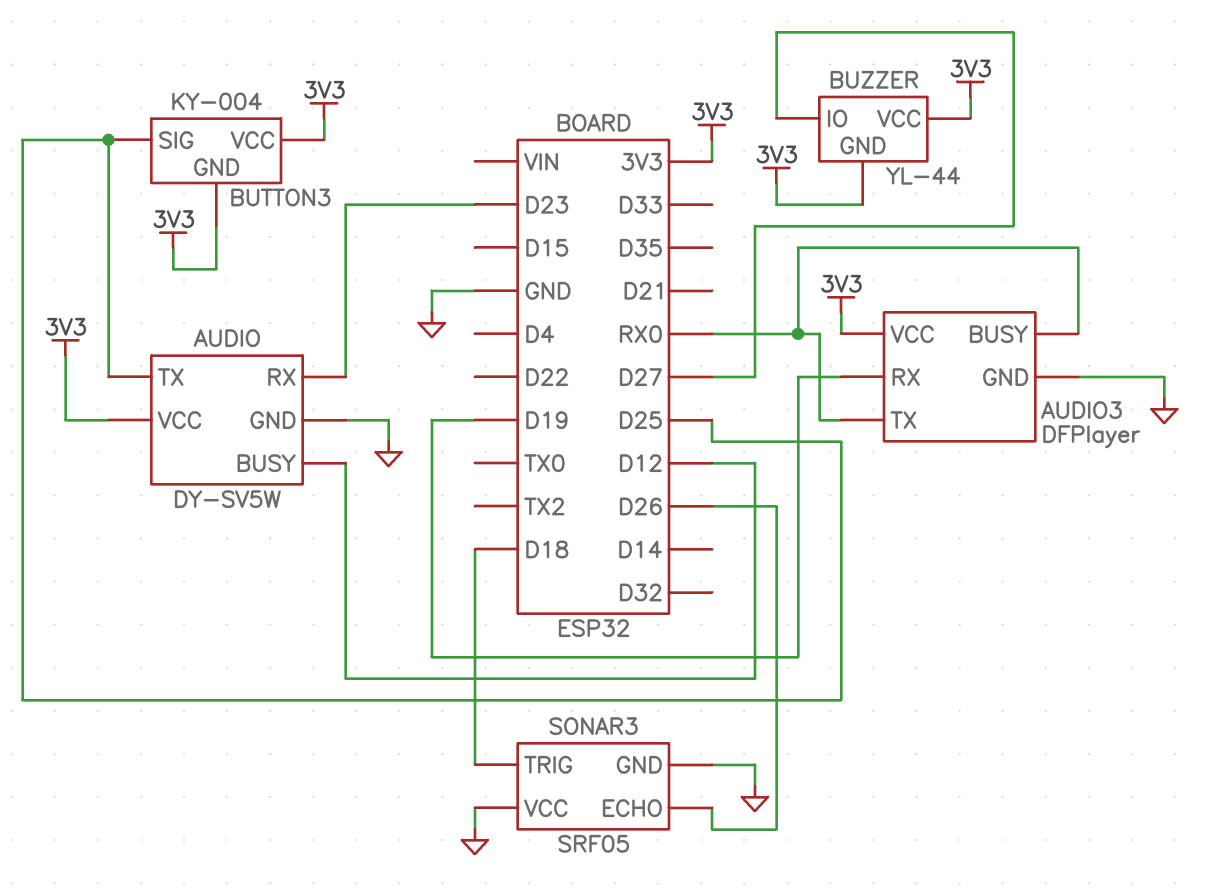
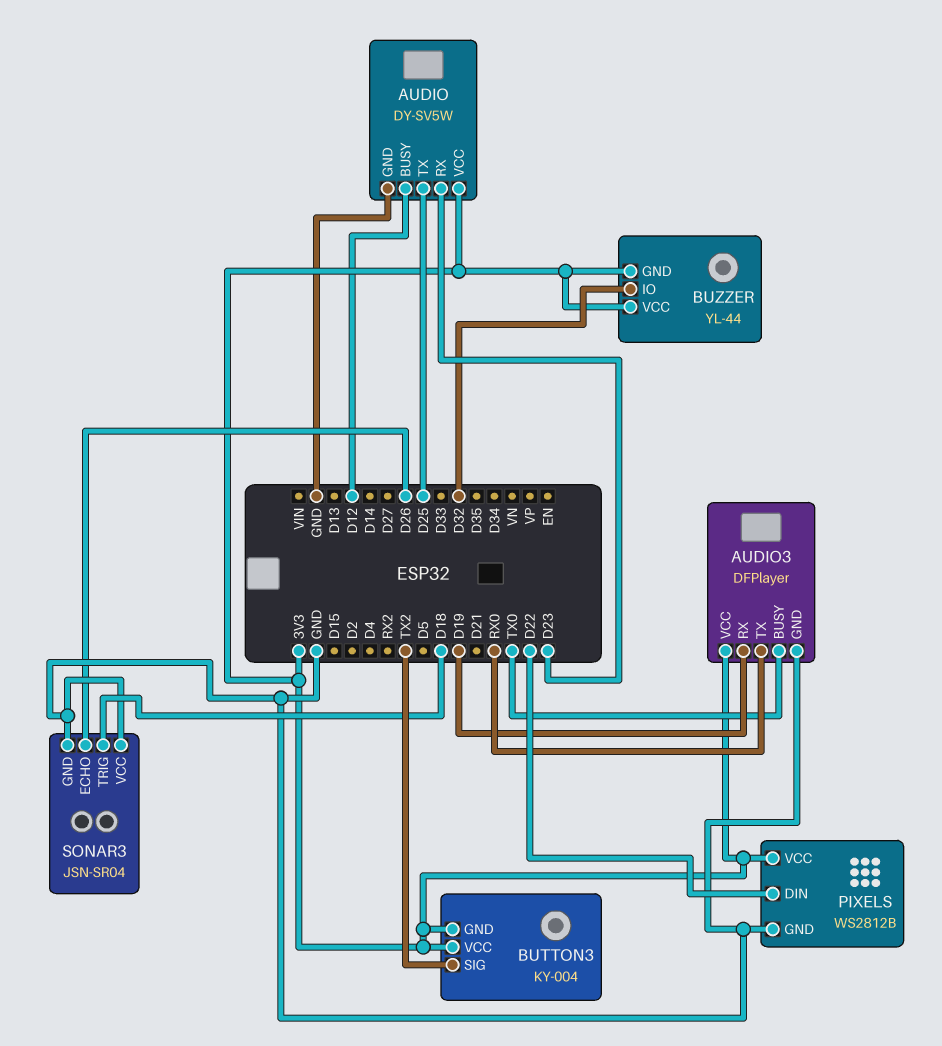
AUDIO3 pin BUSY: RX0 -> TX0
BUTTON3 pin SIG: D25 -> TX2
BUZZER pin IO: D27 -> D32
PIXELS: none -> WS2812B
PIXELS pin DIN: none -> D22
PIXELS pin GND: none -> GND
PIXELS pin VCC: none -> 3V3
SONAR3: SRF05 -> JSN-SR04

